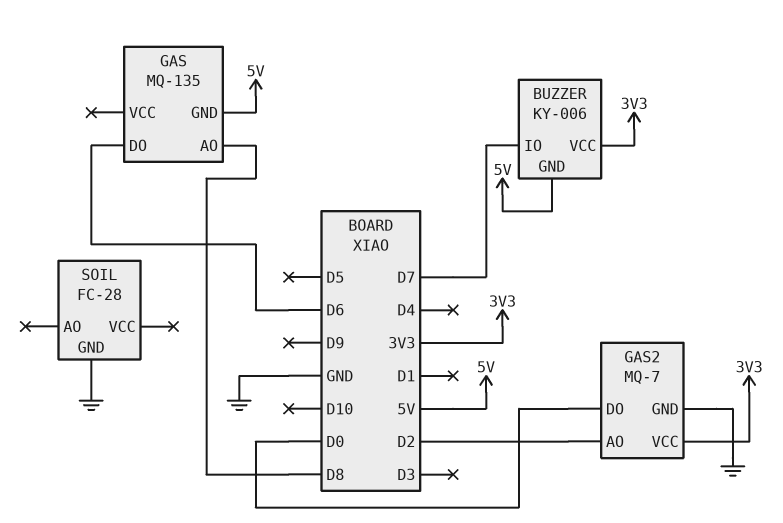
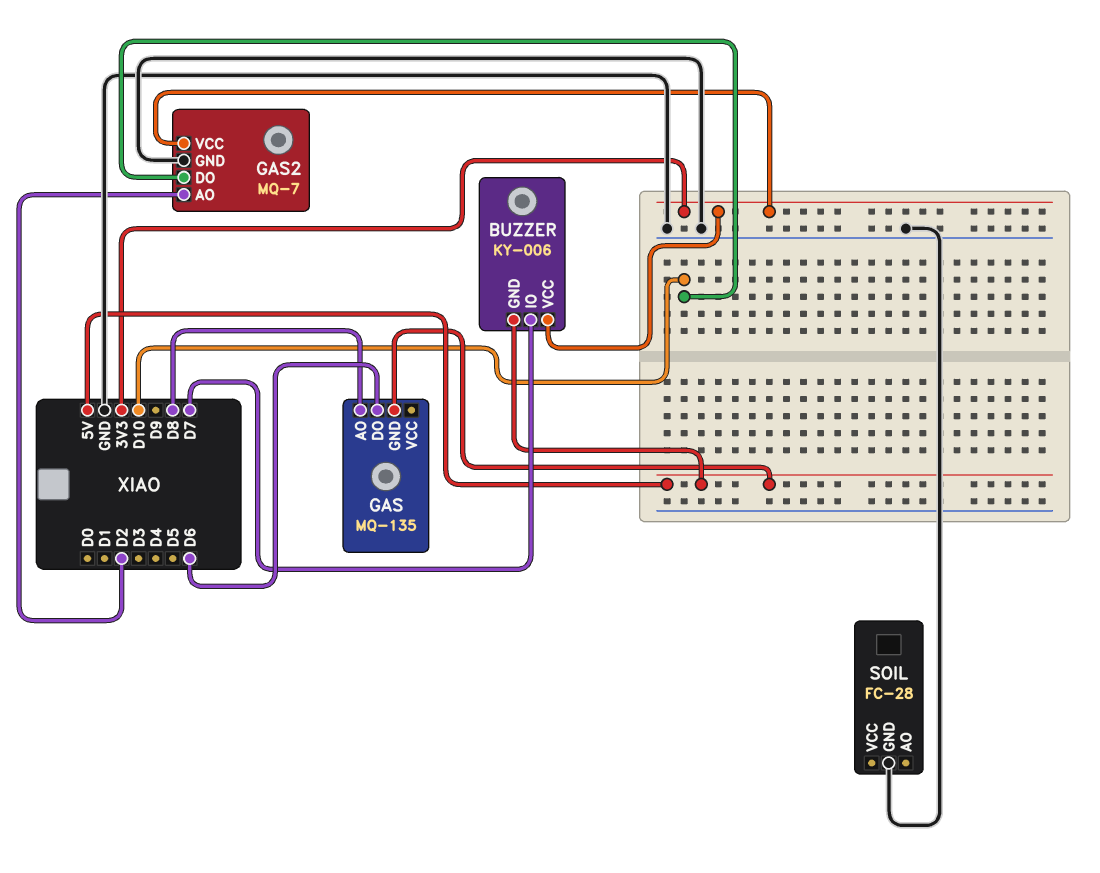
GAS2 pin DO: D0 -> D10

